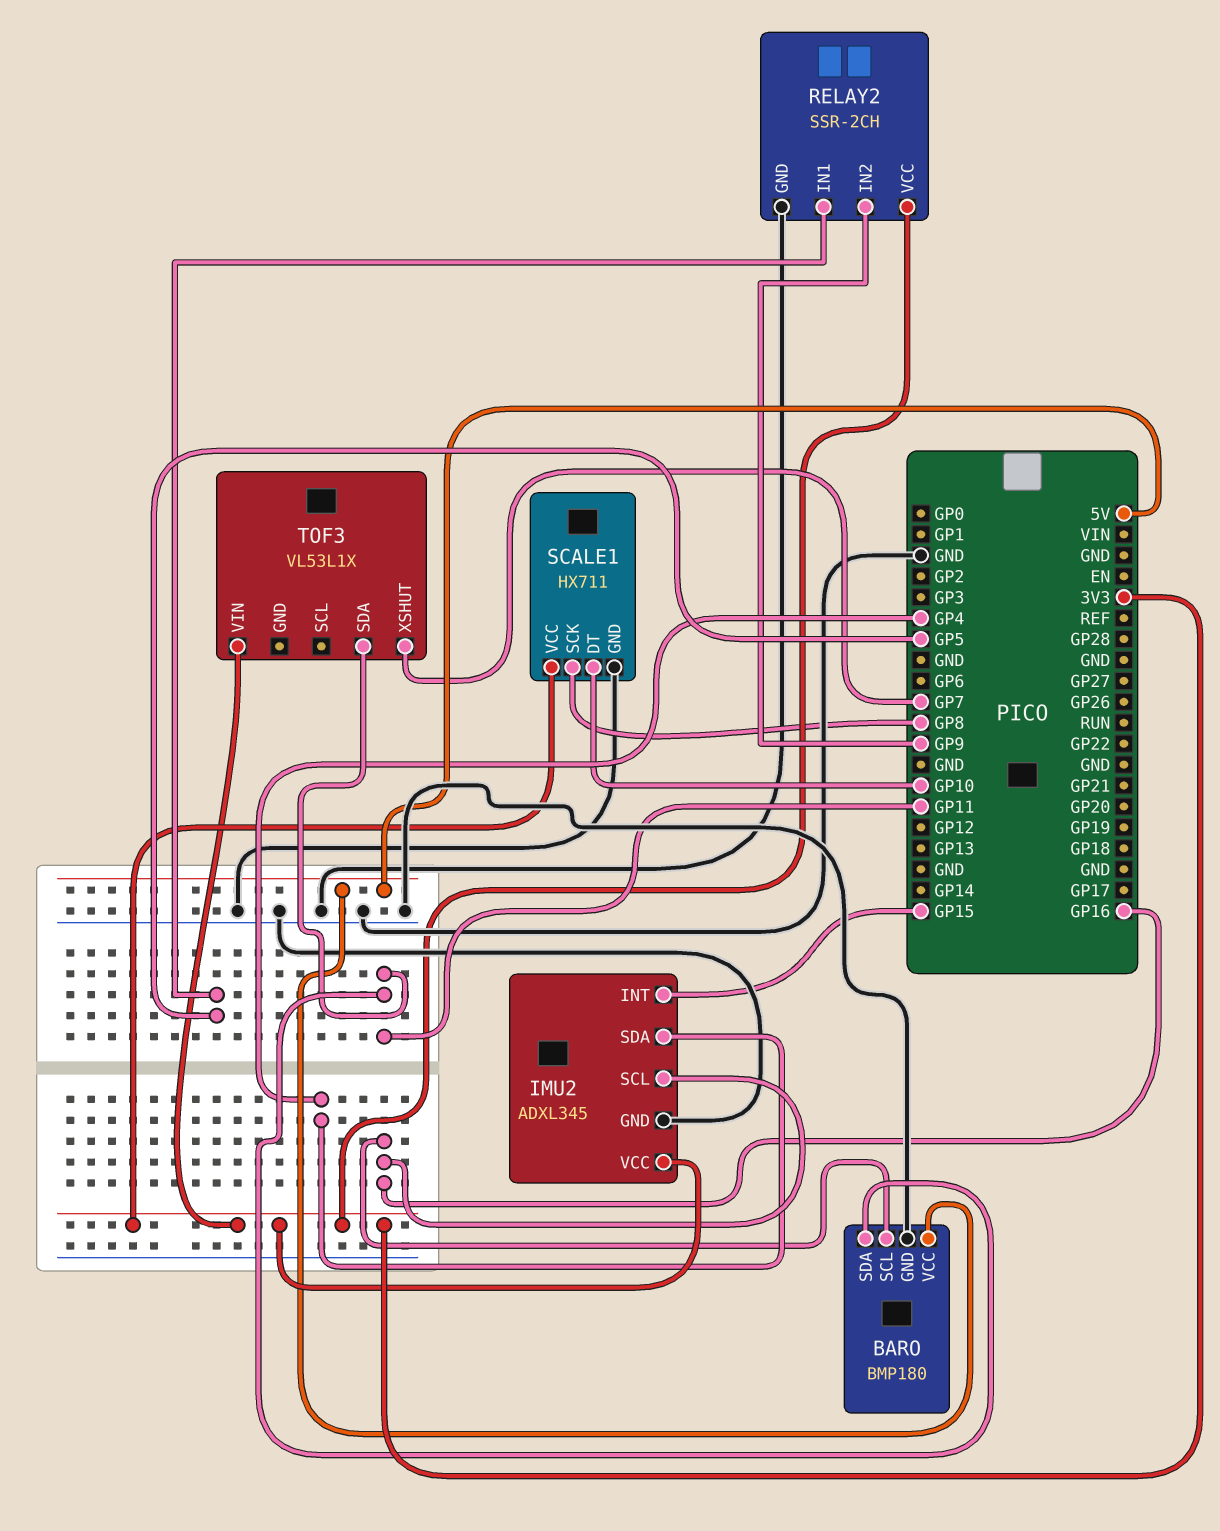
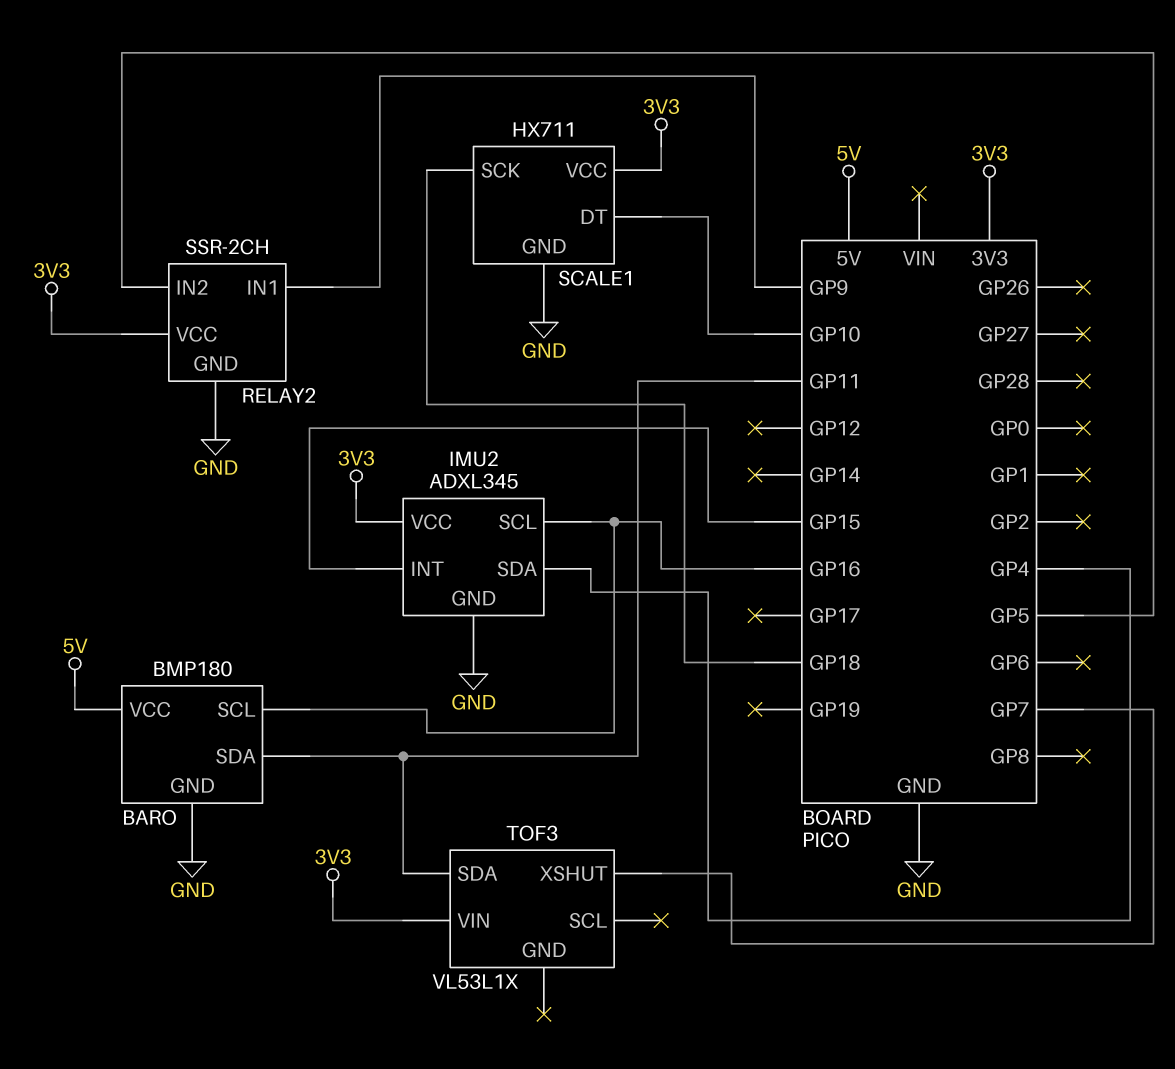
RELAY2 pin IN1: GP5 -> GP9
RELAY2 pin IN2: GP9 -> GP5
SCALE1 pin SCK: GP8 -> GP18

